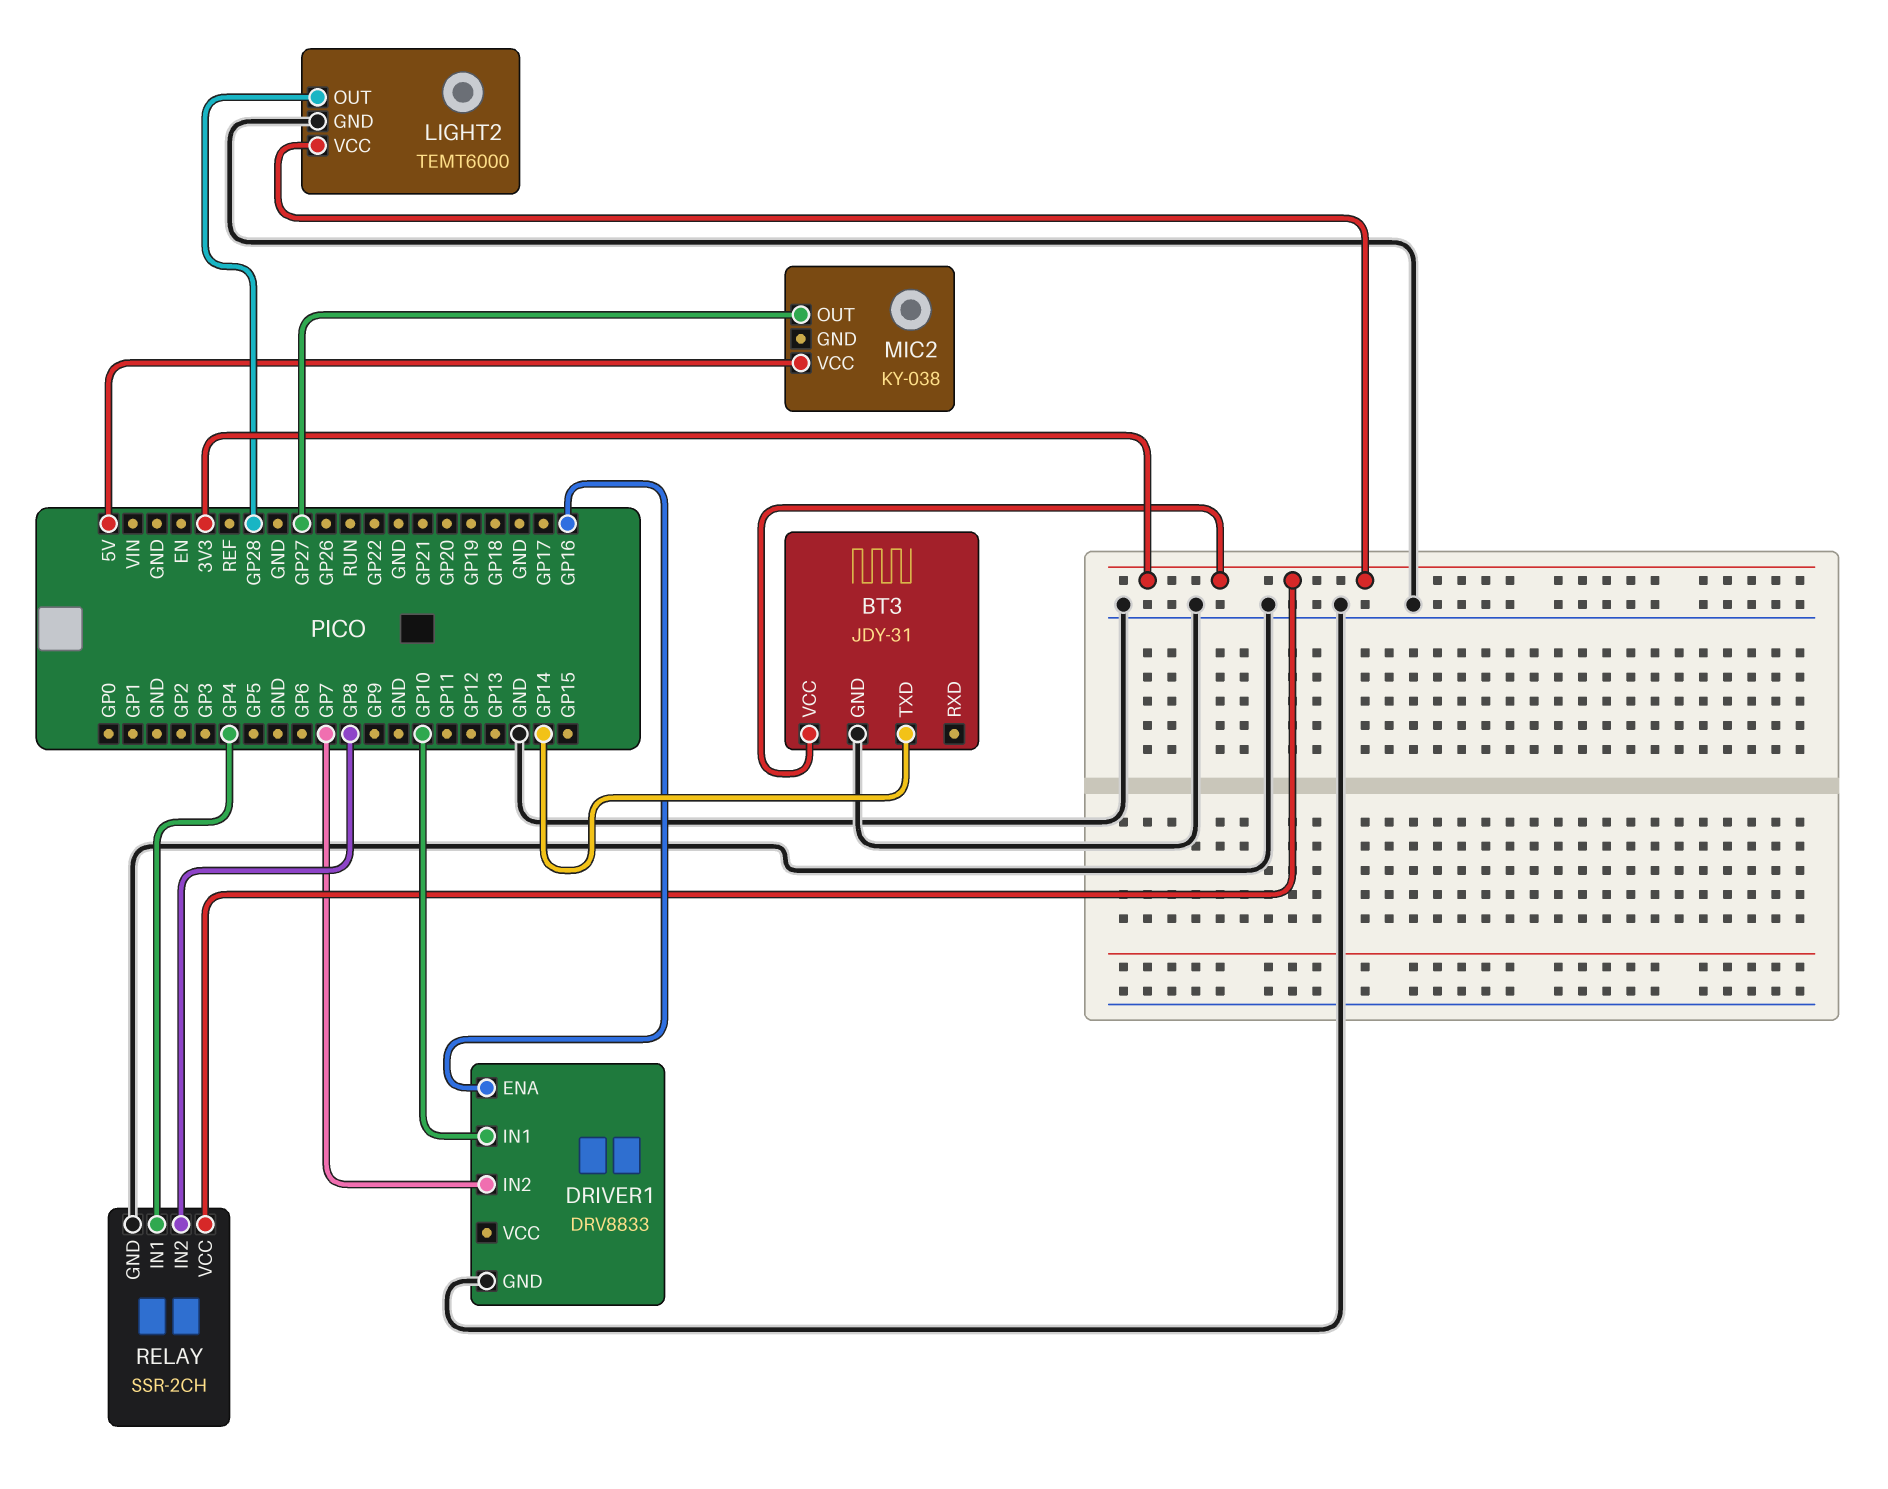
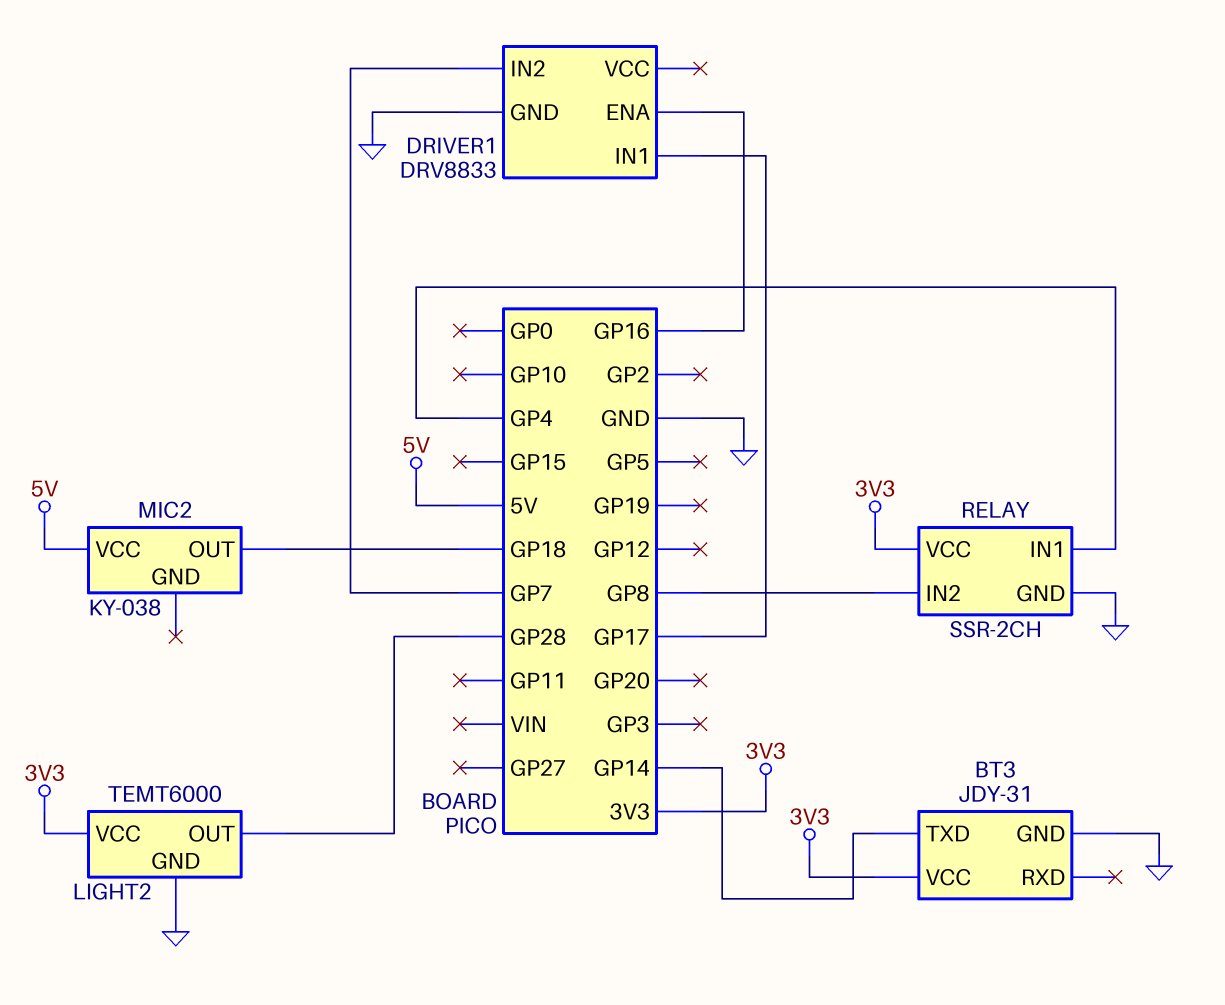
DRIVER1 pin IN1: GP10 -> GP17
MIC2 pin OUT: GP27 -> GP18

